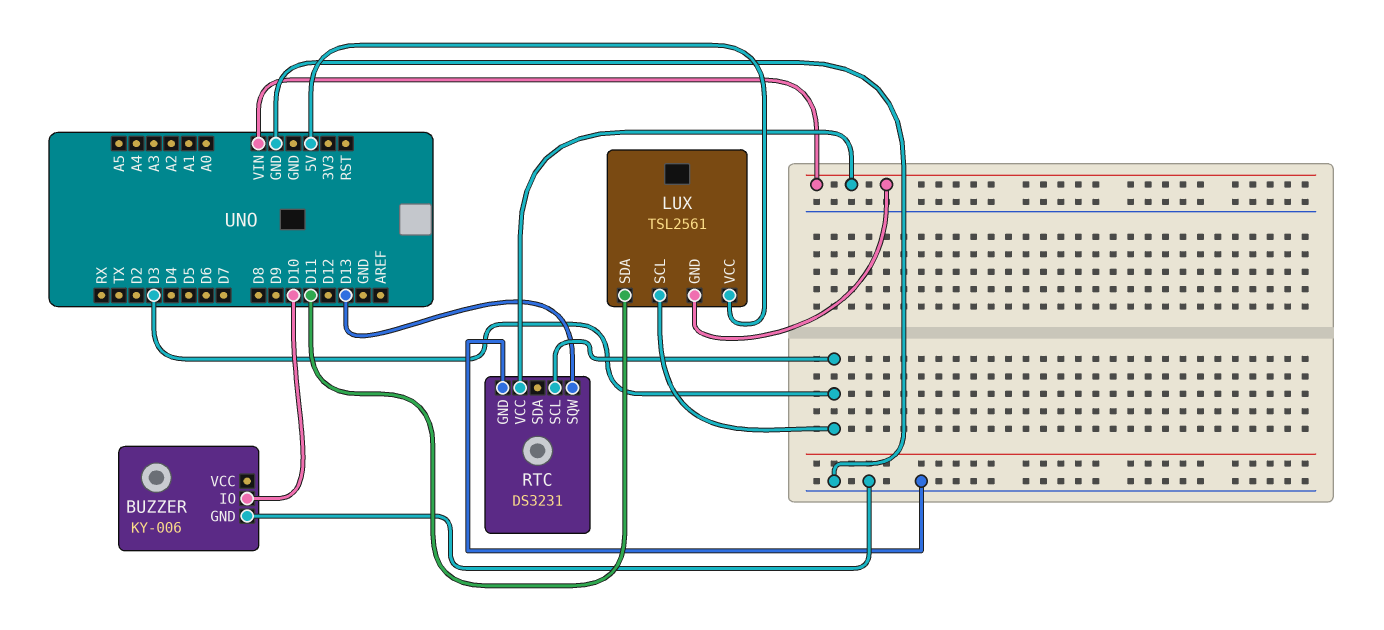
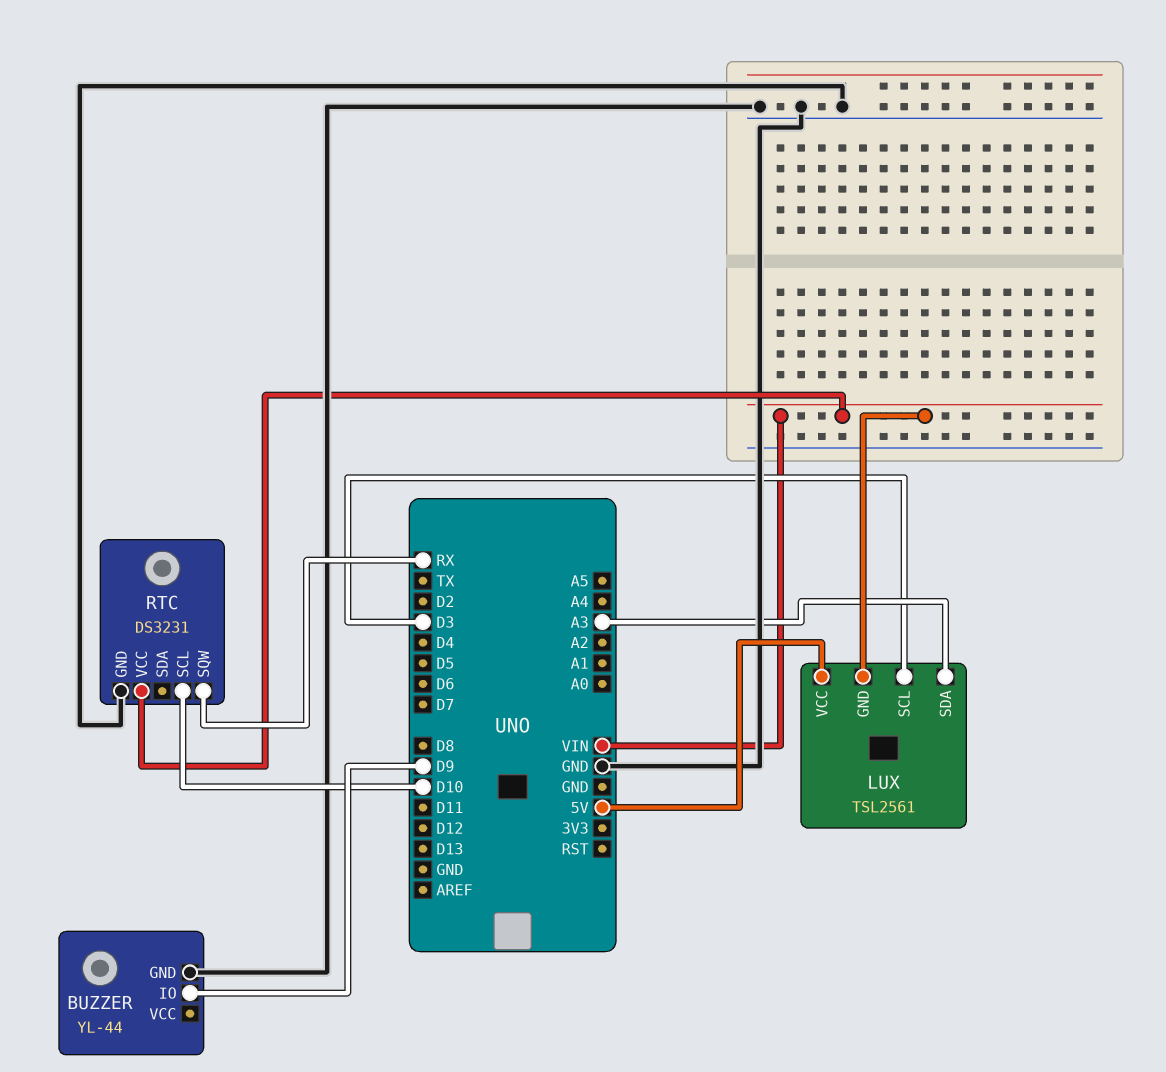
BUZZER: KY-006 -> YL-44
BUZZER pin IO: D10 -> D9
LUX pin SDA: D11 -> A3
RTC pin SCL: D3 -> D10
RTC pin SQW: D13 -> RX

